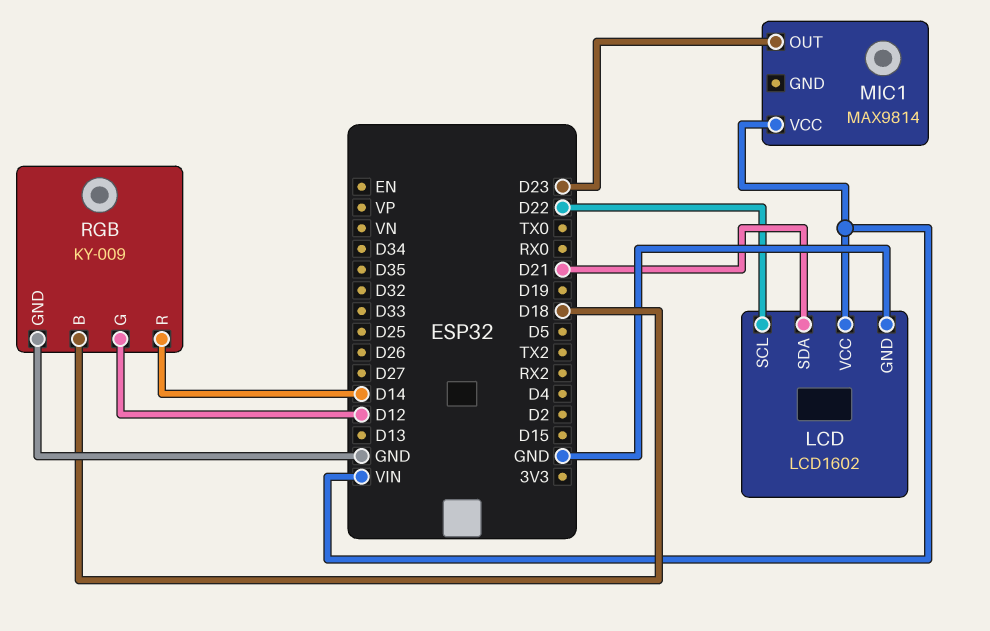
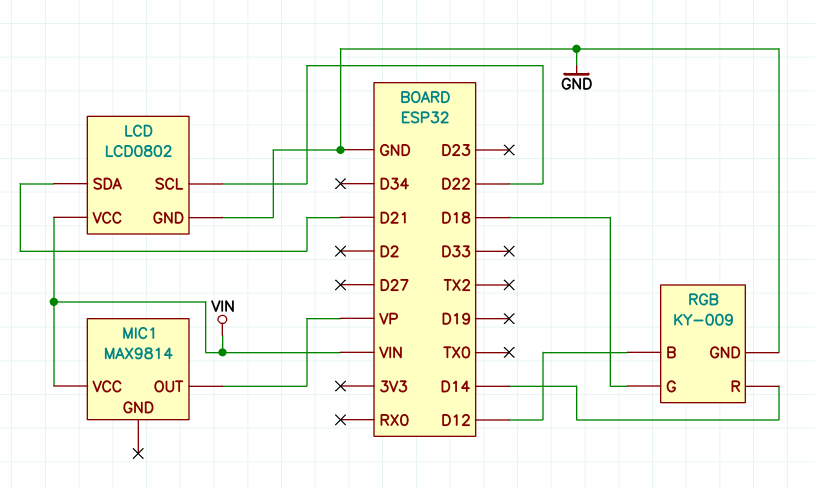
LCD: LCD1602 -> LCD0802
MIC1 pin OUT: D23 -> VP
RGB pin B: D18 -> D12
RGB pin G: D12 -> D18

